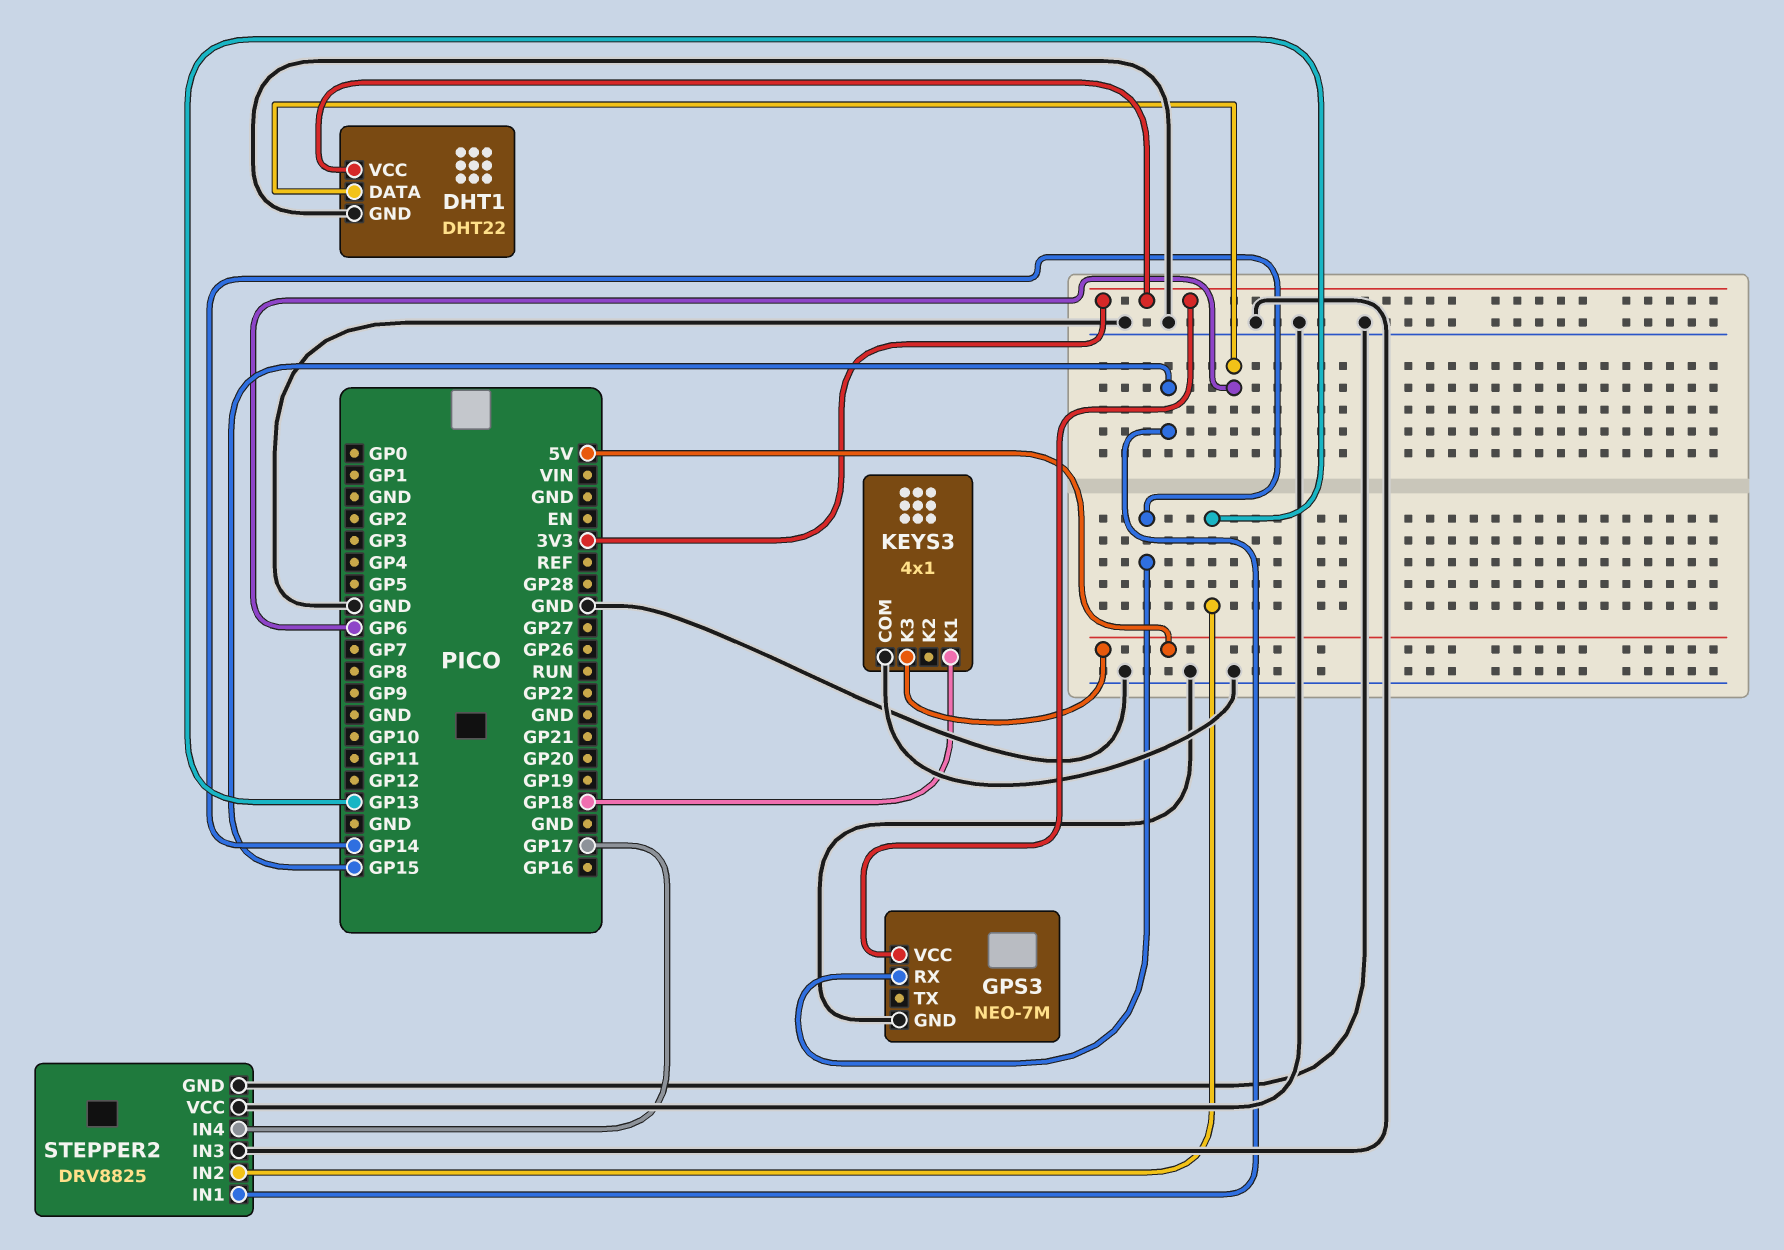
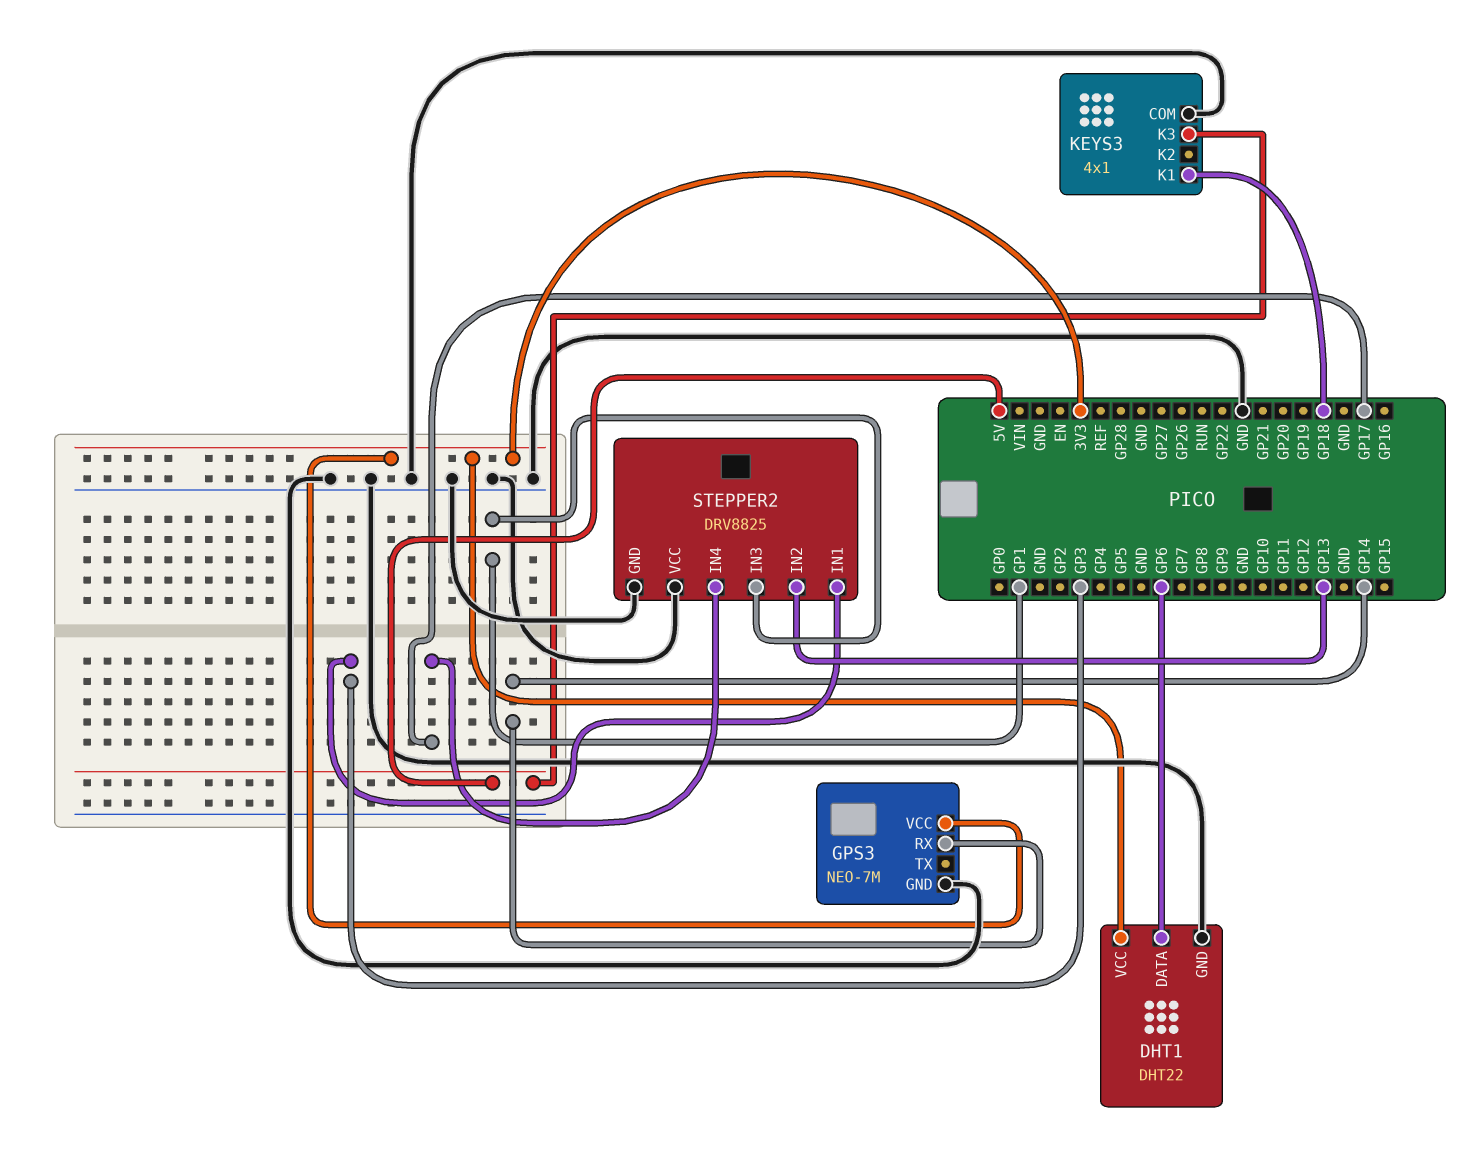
STEPPER2 pin IN1: GP15 -> GP3
STEPPER2 pin IN3: GND -> GP1

